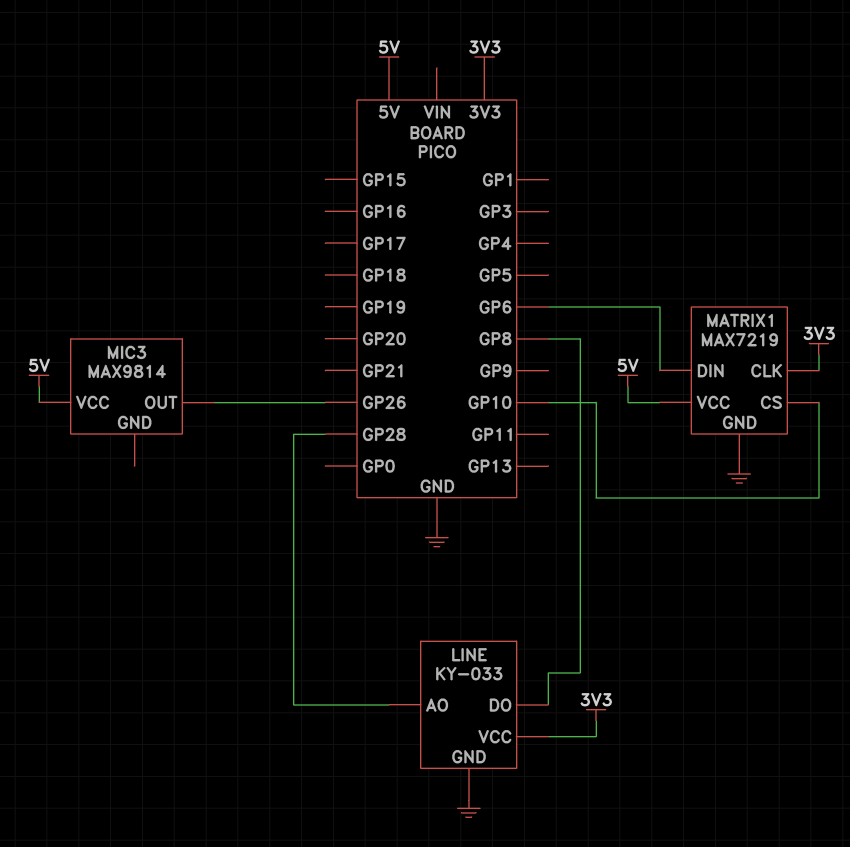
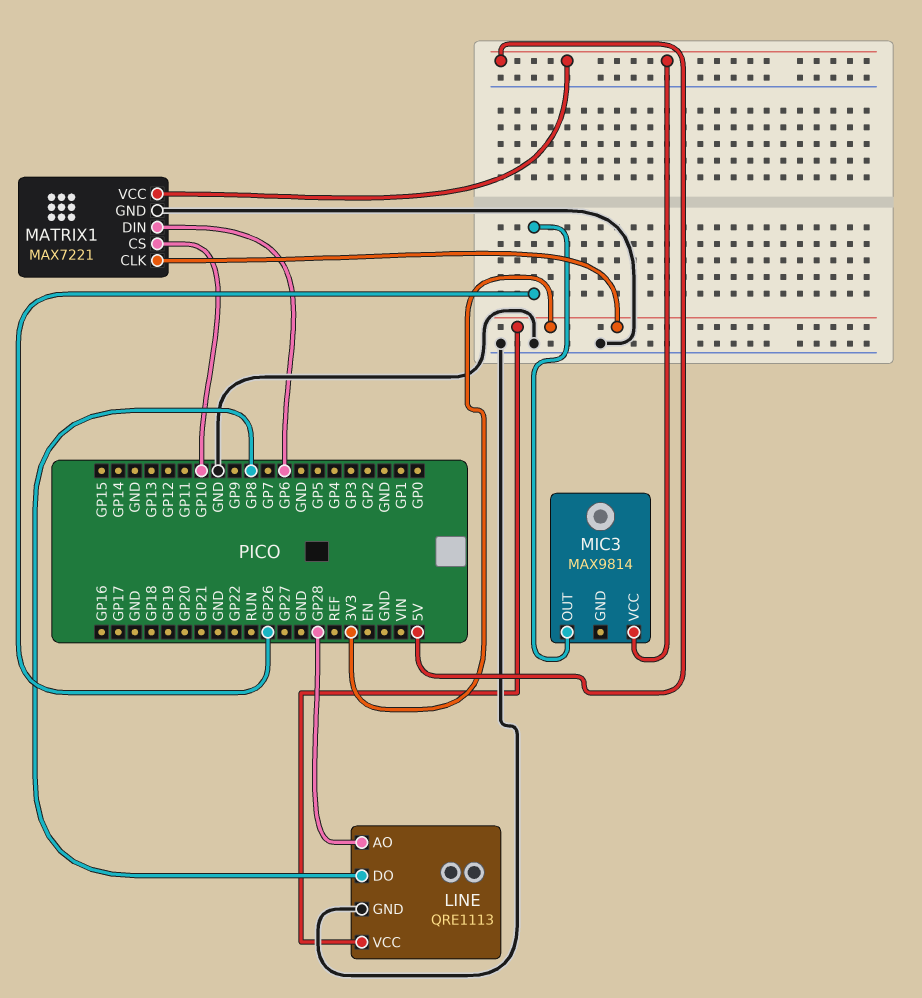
LINE: KY-033 -> QRE1113
MATRIX1: MAX7219 -> MAX7221

